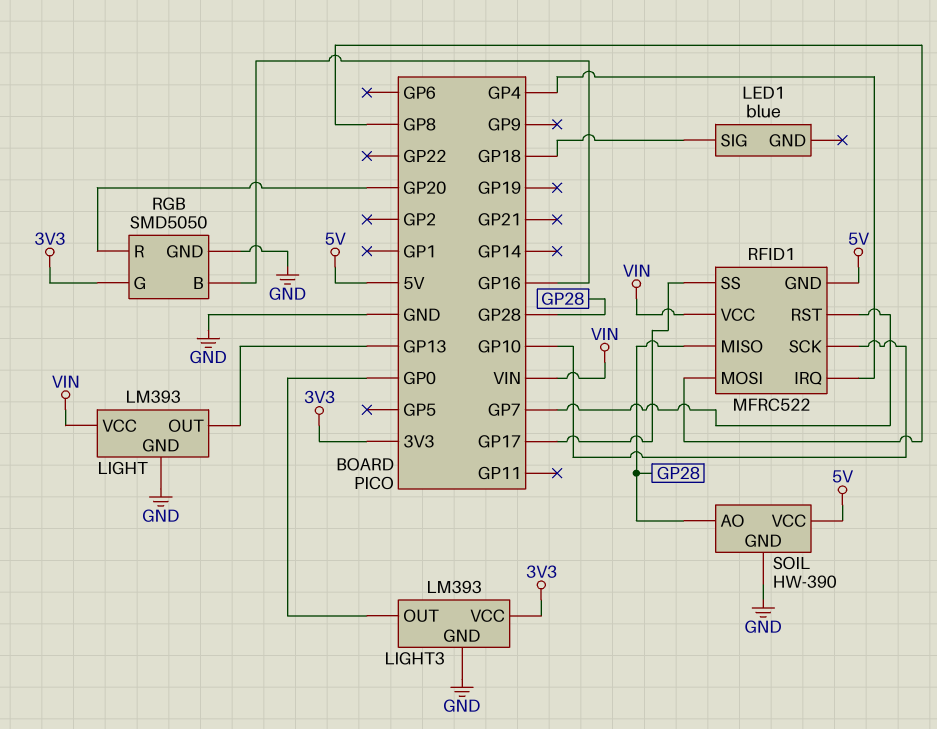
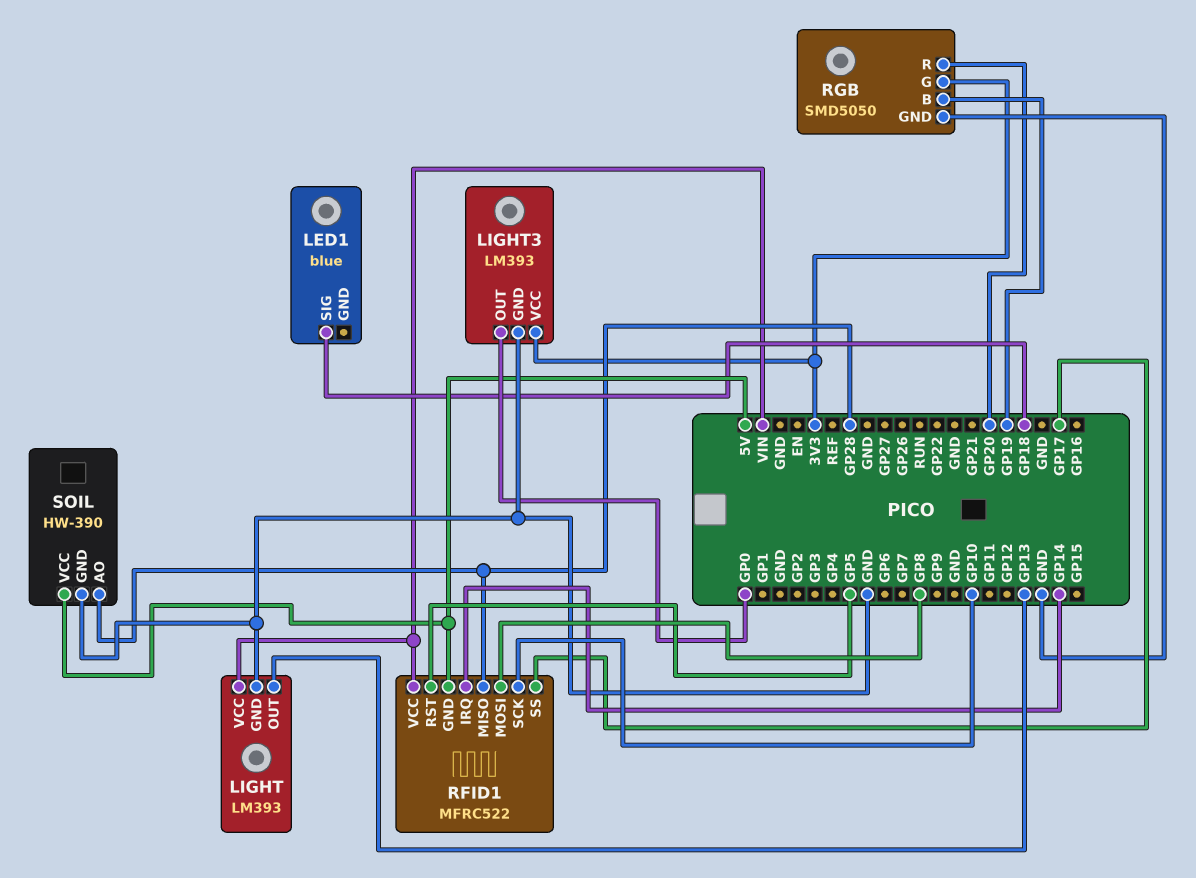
RFID1 pin IRQ: GP4 -> GP14
RFID1 pin RST: GP7 -> GP5
RGB pin B: GP16 -> GP19

